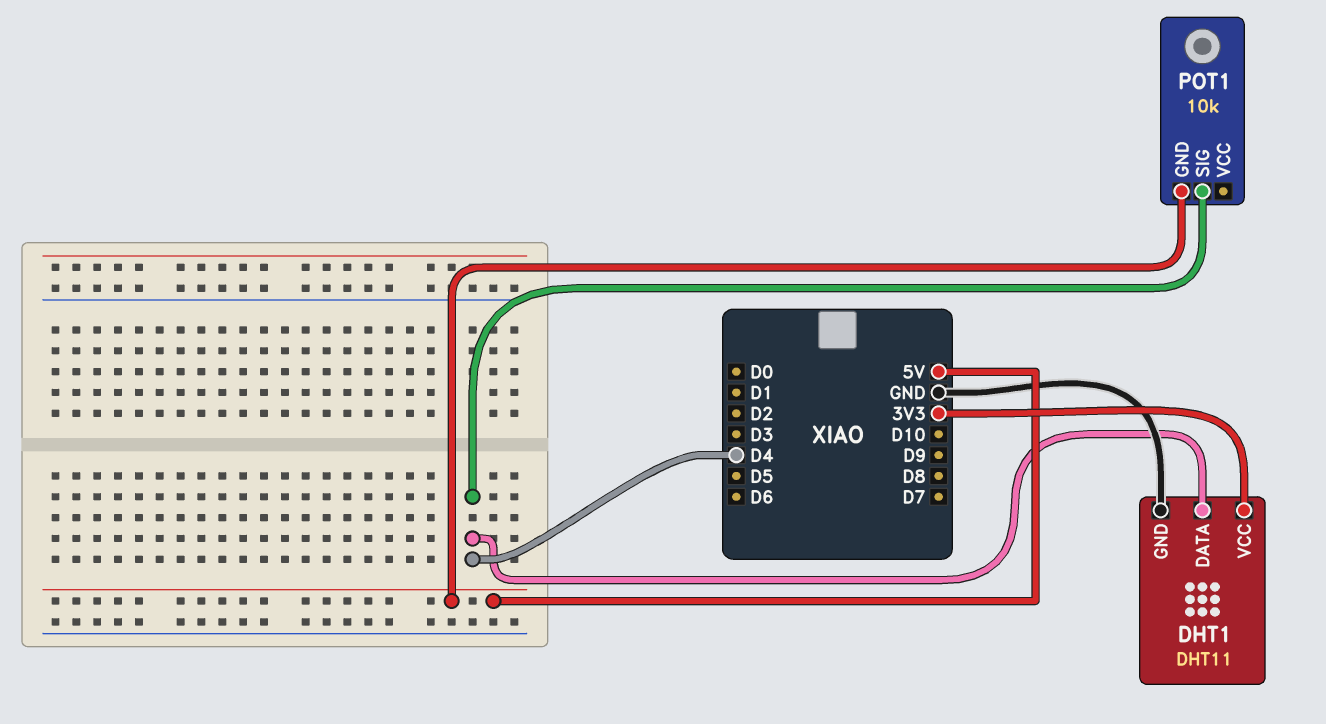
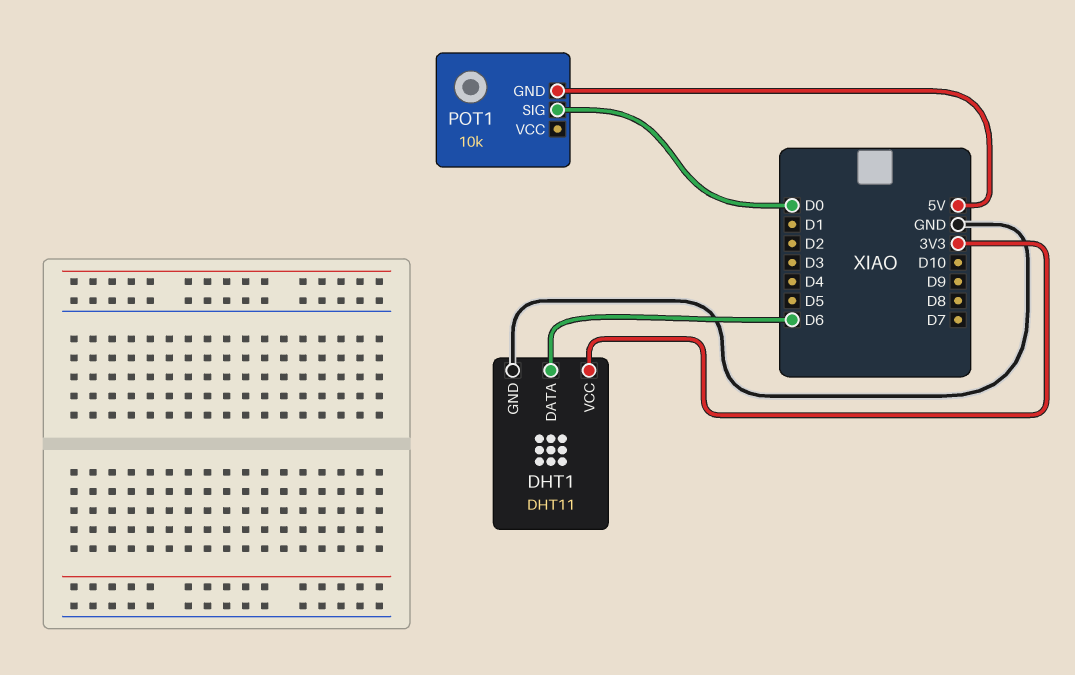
DHT1 pin DATA: D4 -> D6
POT1 pin SIG: D4 -> D0

